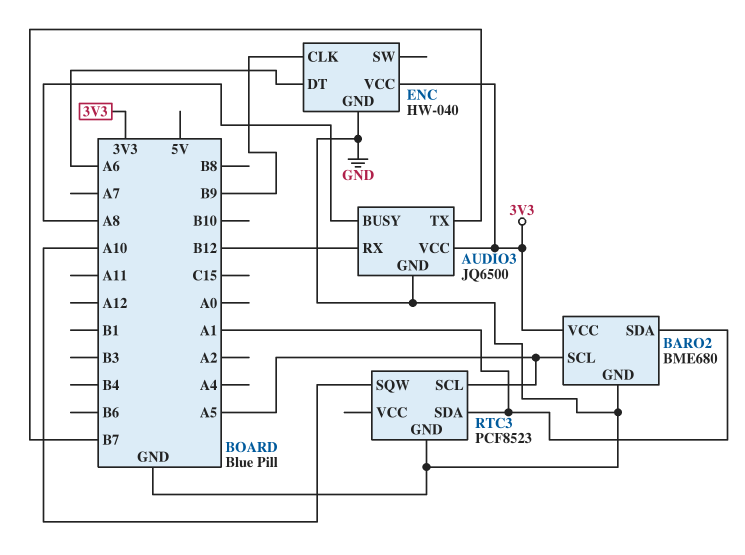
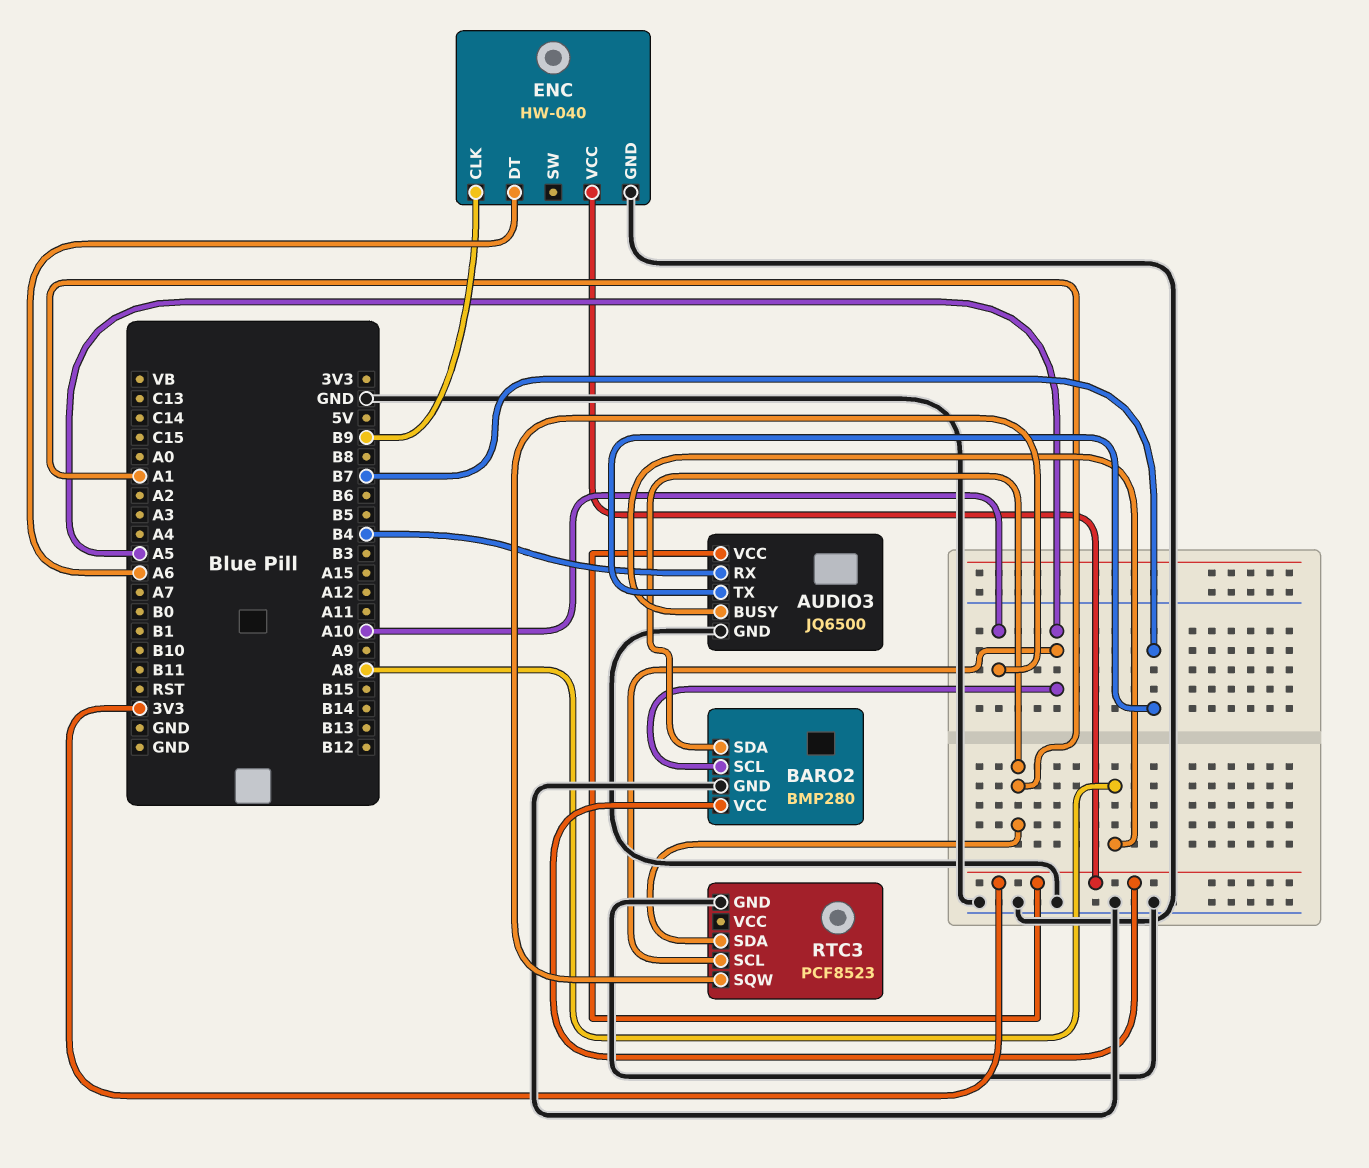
AUDIO3 pin RX: B12 -> B4
BARO2: BME680 -> BMP280

